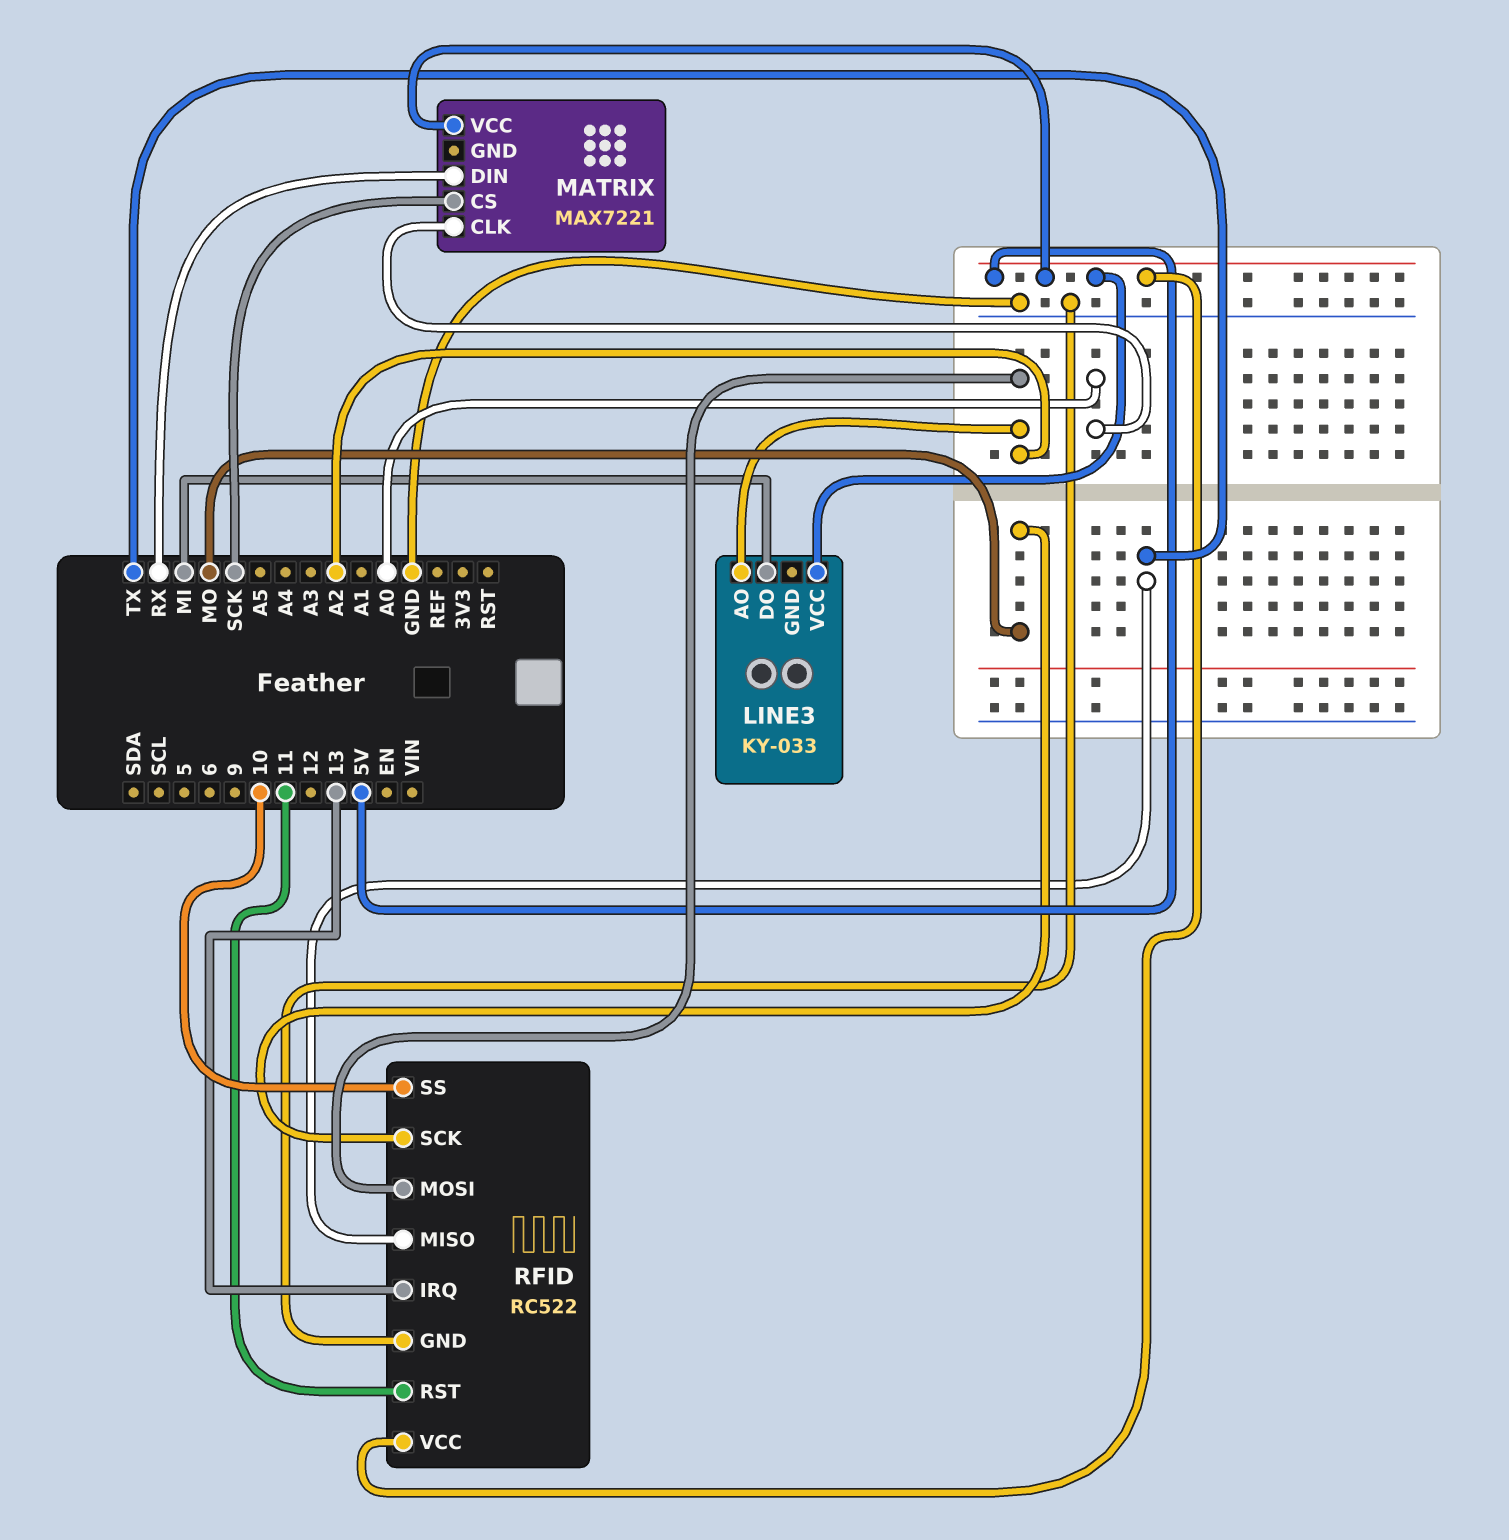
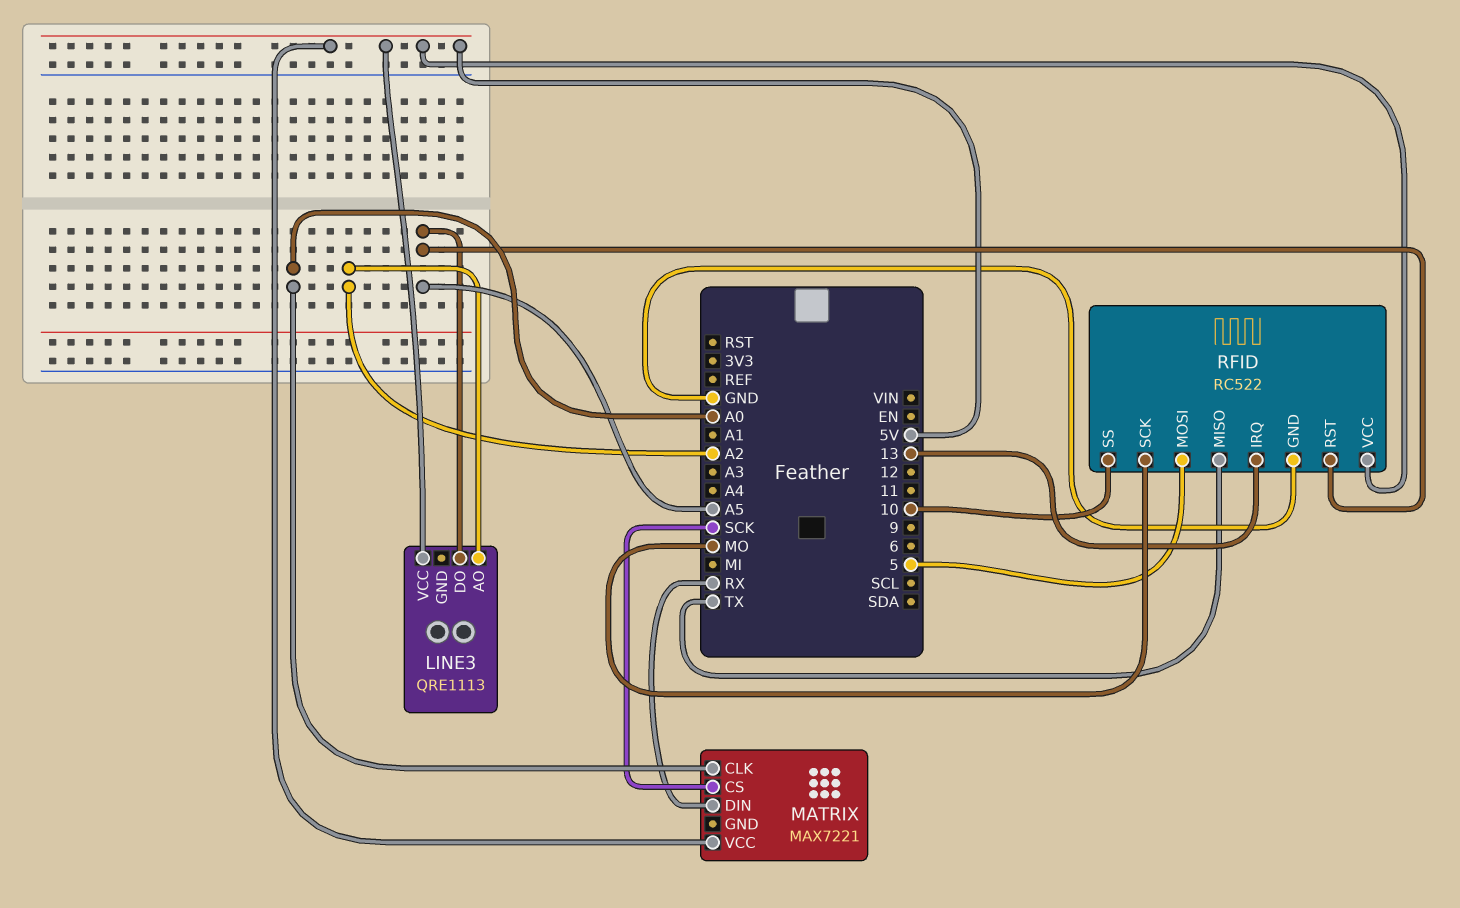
LINE3: KY-033 -> QRE1113
LINE3 pin DO: MI -> A5
RFID pin MOSI: A2 -> 5
RFID pin RST: 11 -> A5

